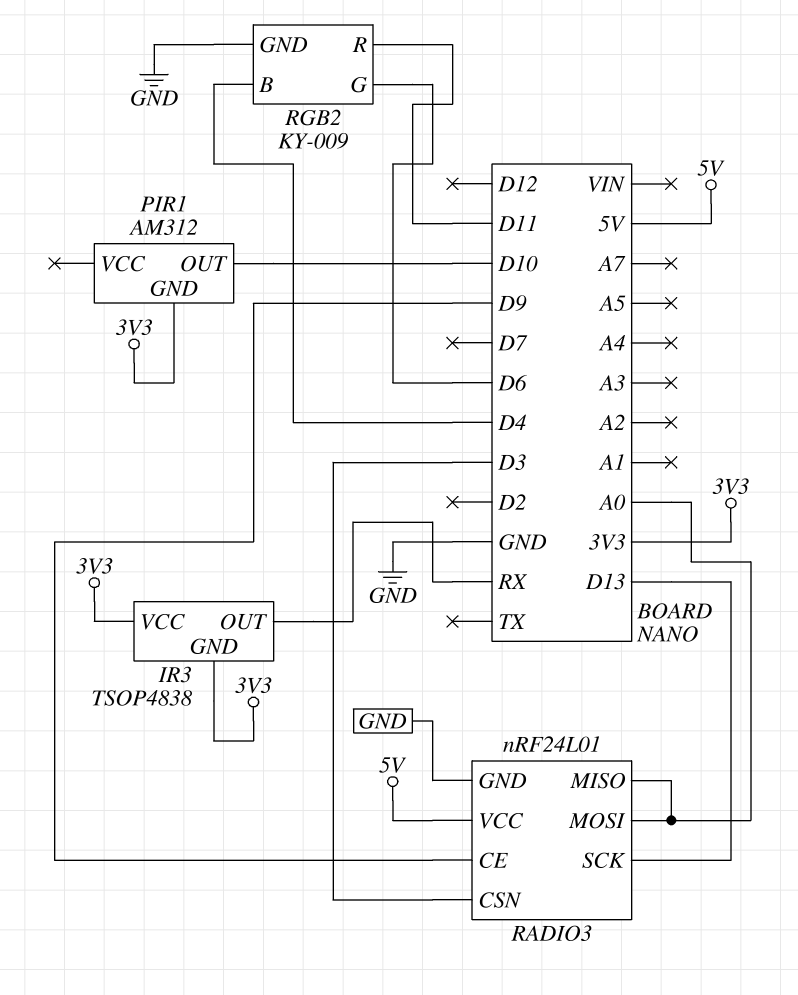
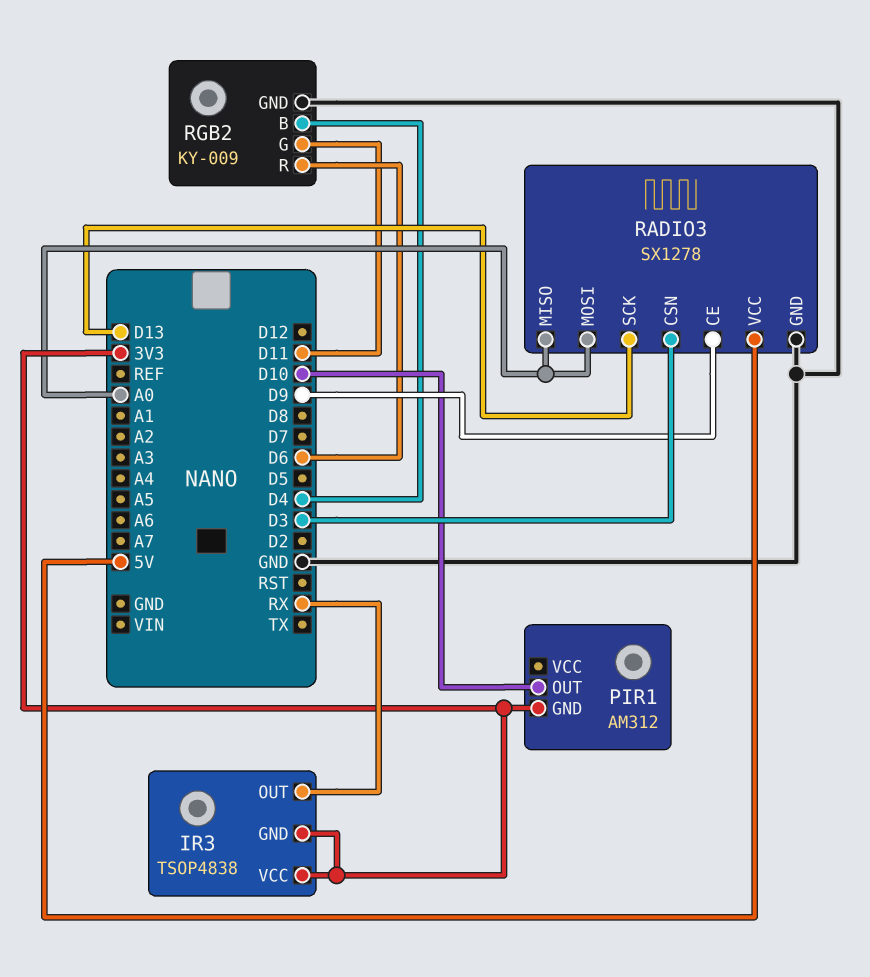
RADIO3: nRF24L01 -> SX1278
RGB2 pin G: D6 -> D11
RGB2 pin R: D11 -> D6

